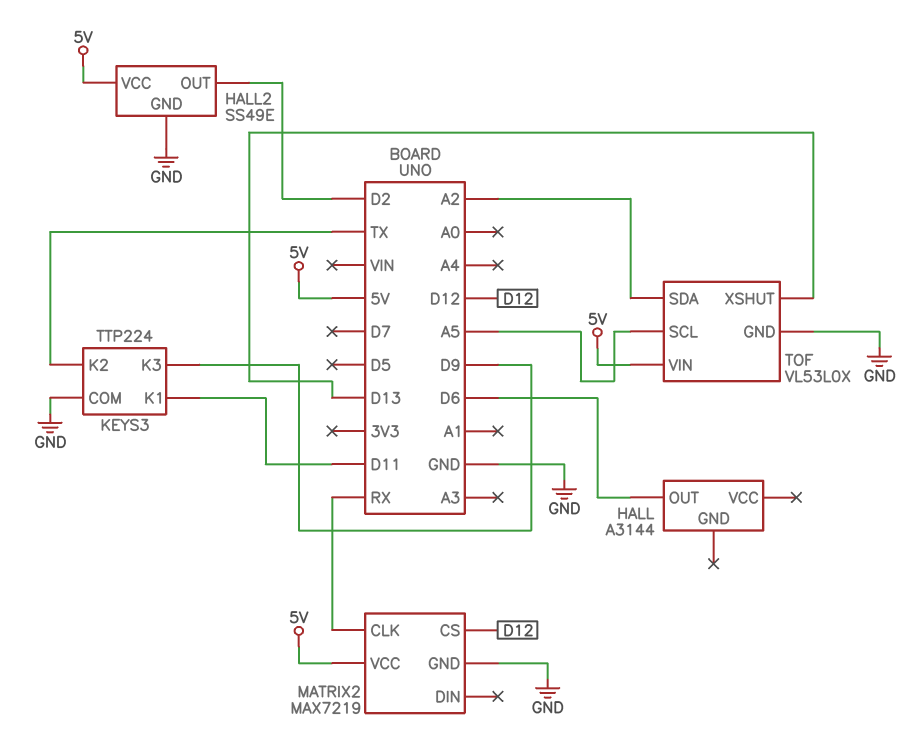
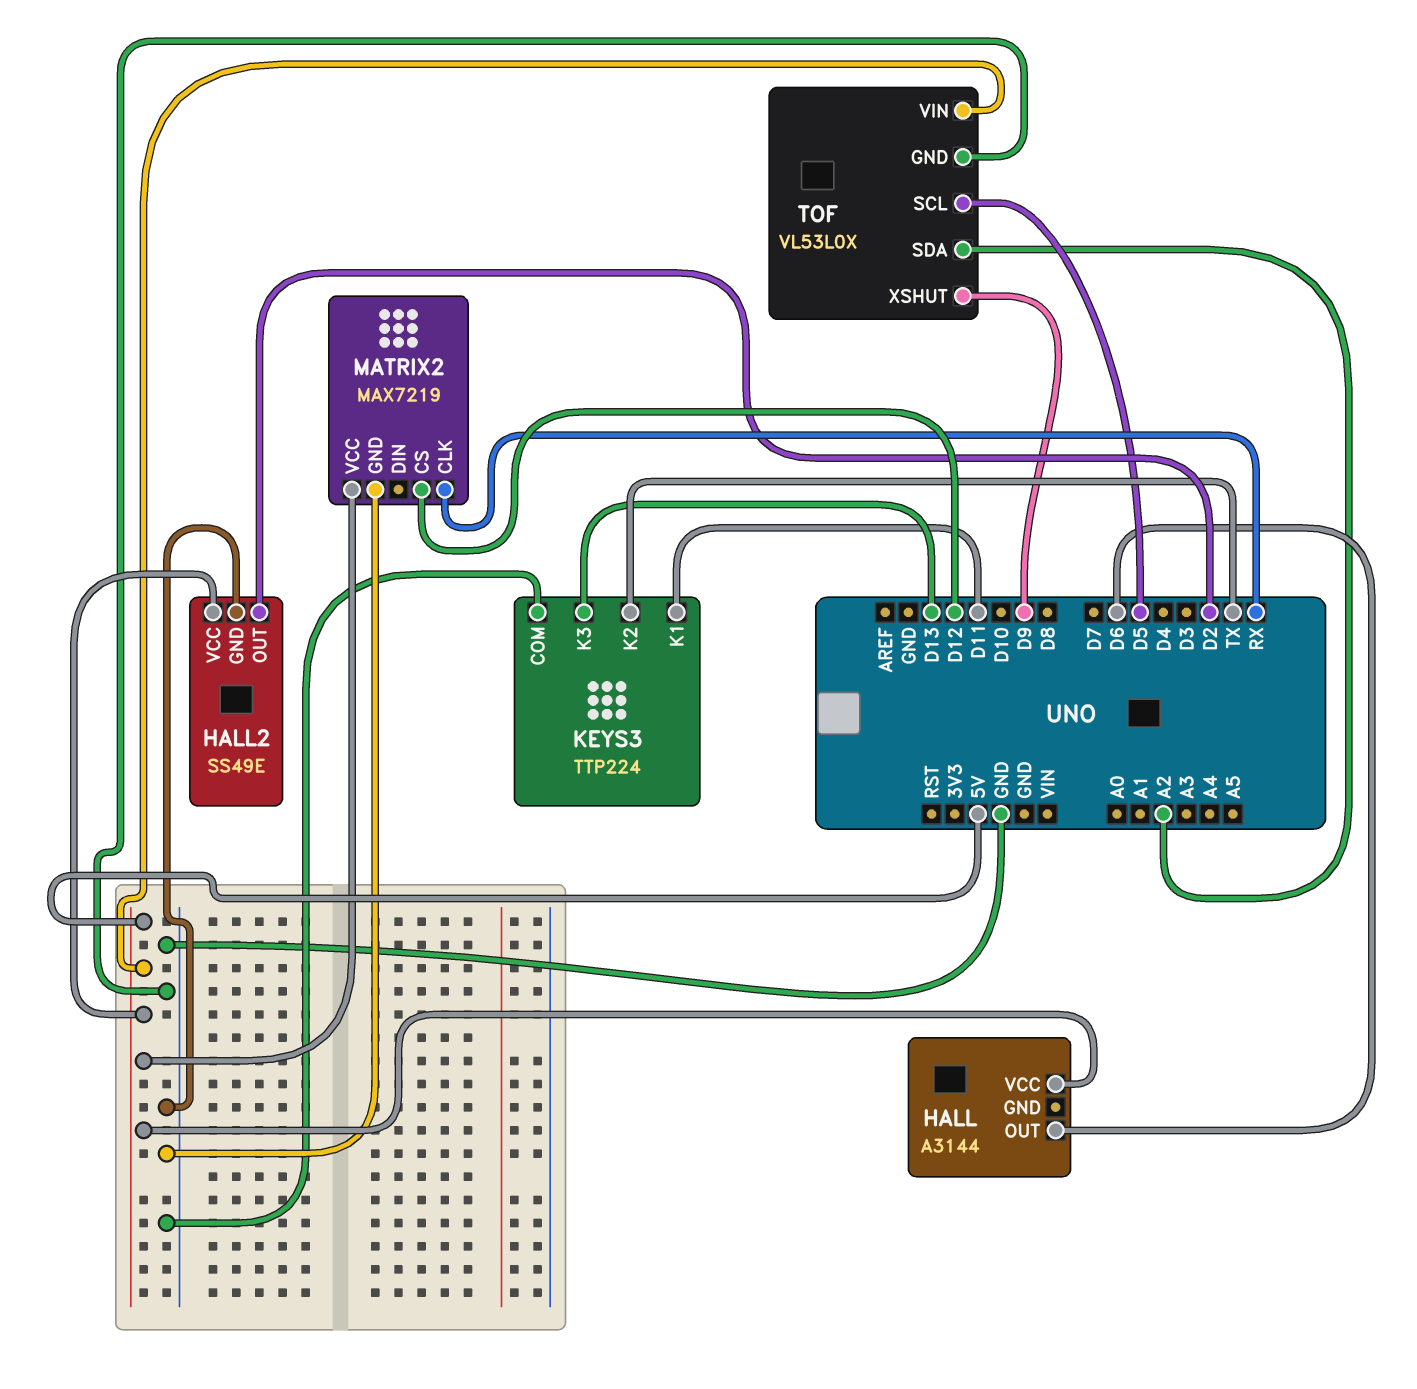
HALL pin VCC: none -> 5V
KEYS3 pin K3: D9 -> D13
TOF pin SCL: A5 -> D5
TOF pin XSHUT: D13 -> D9

